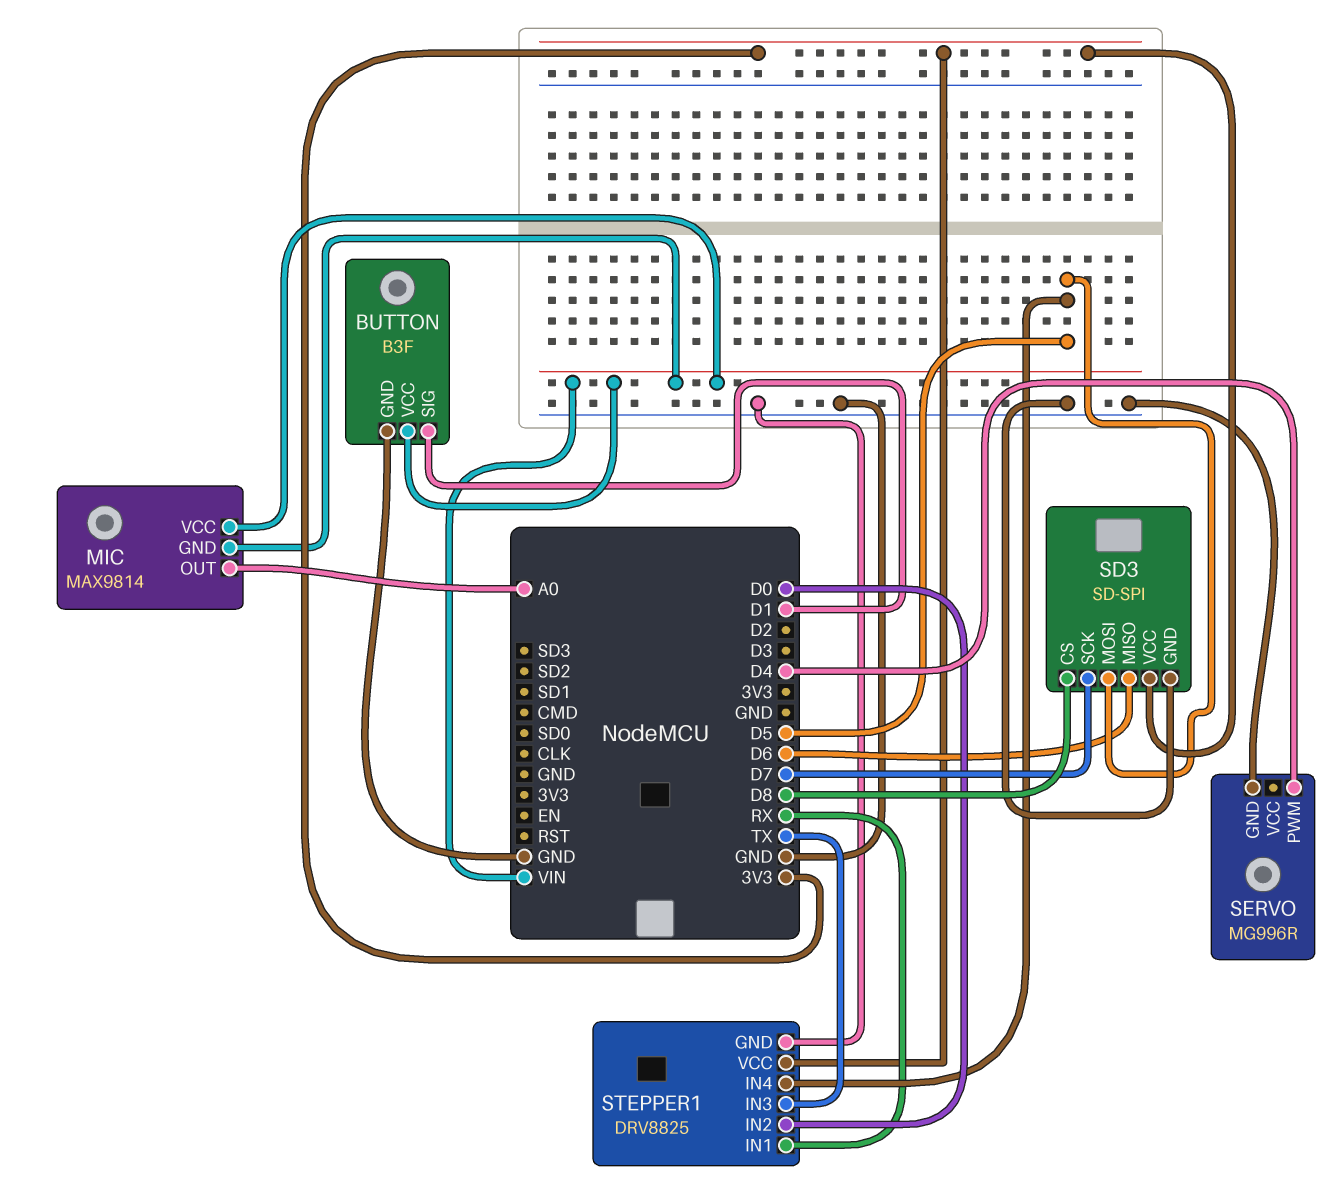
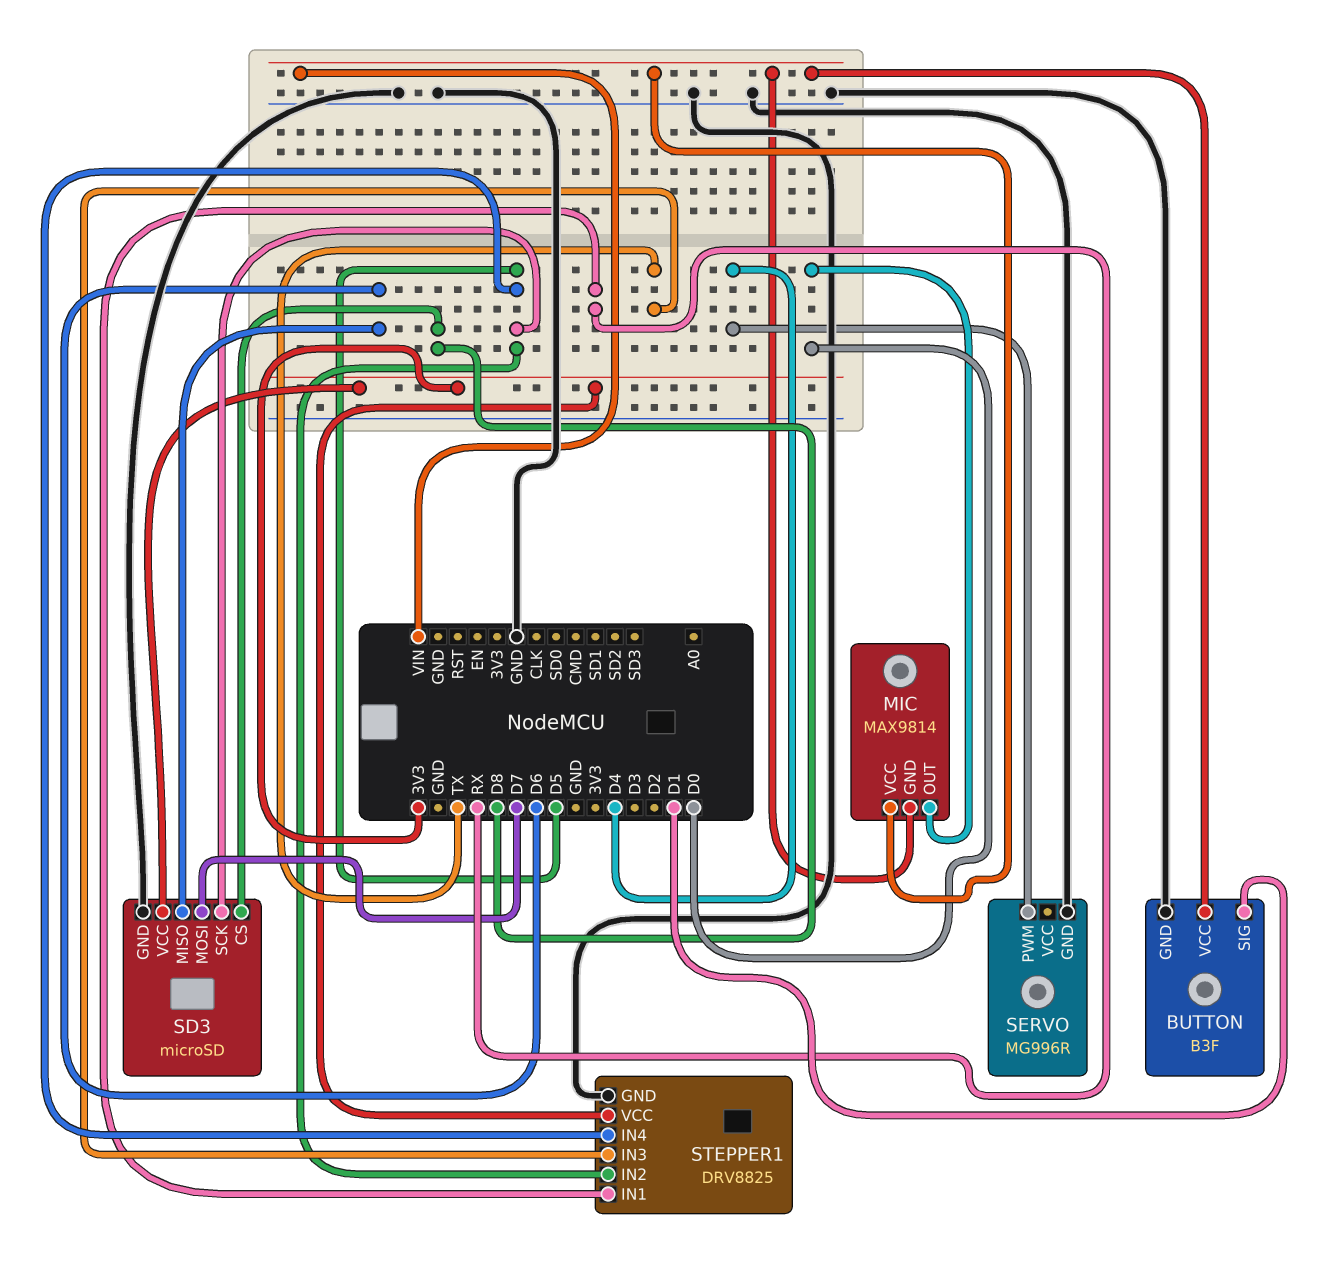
MIC pin OUT: A0 -> D0
SD3: SD-SPI -> microSD
SD3 pin MOSI: D5 -> D7
SD3 pin SCK: D7 -> D5
STEPPER1 pin IN2: D0 -> D5

